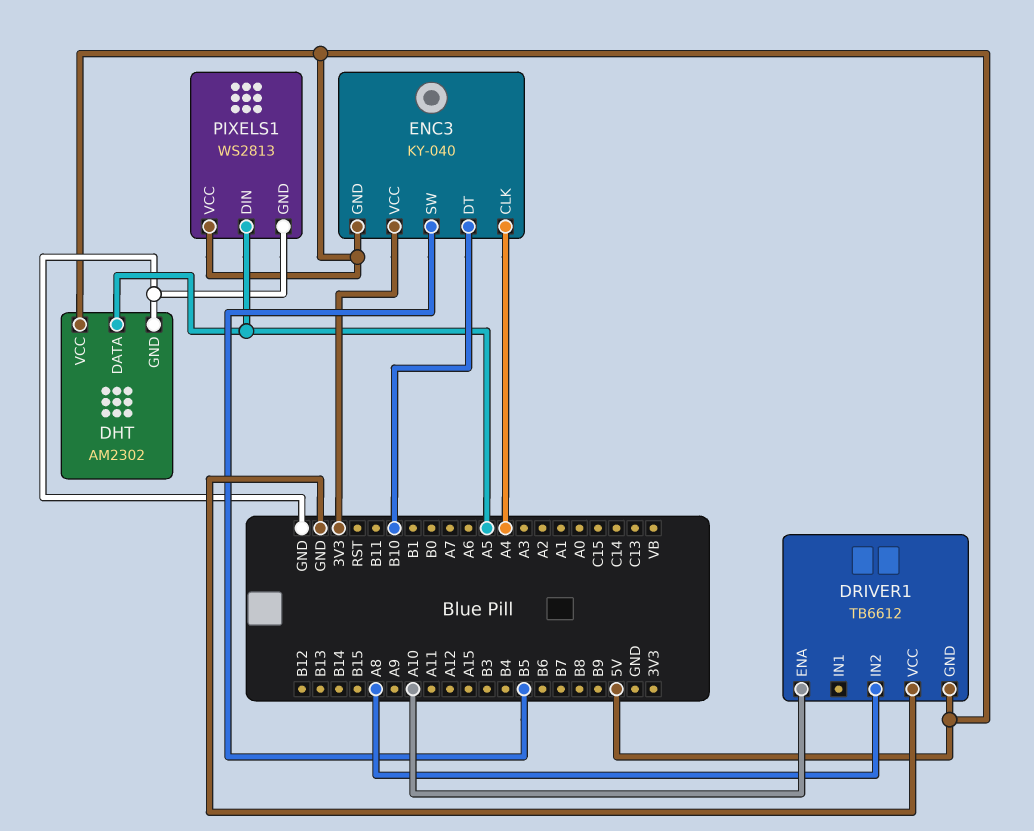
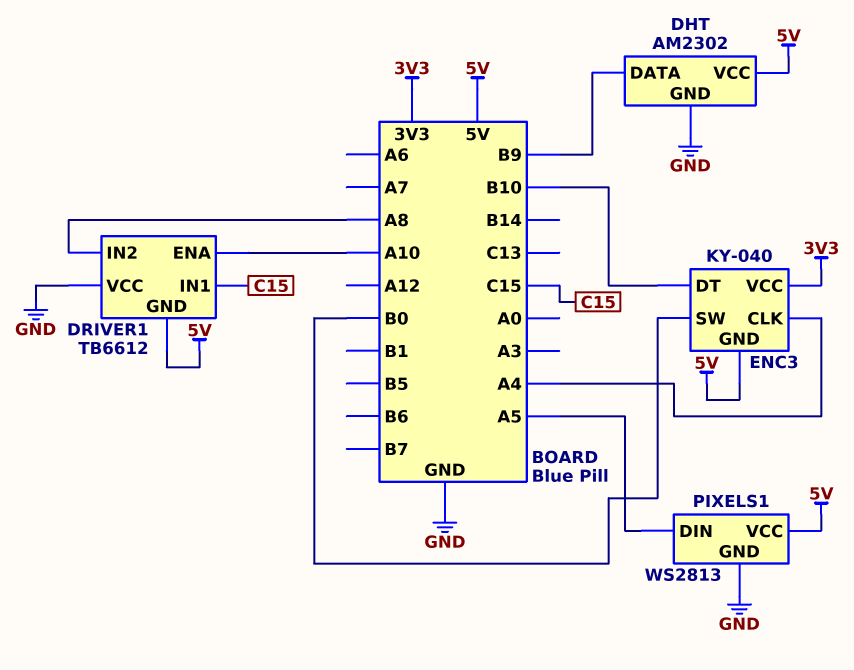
DHT pin DATA: A5 -> B9
DRIVER1 pin IN1: none -> C15
ENC3 pin SW: B5 -> B0

